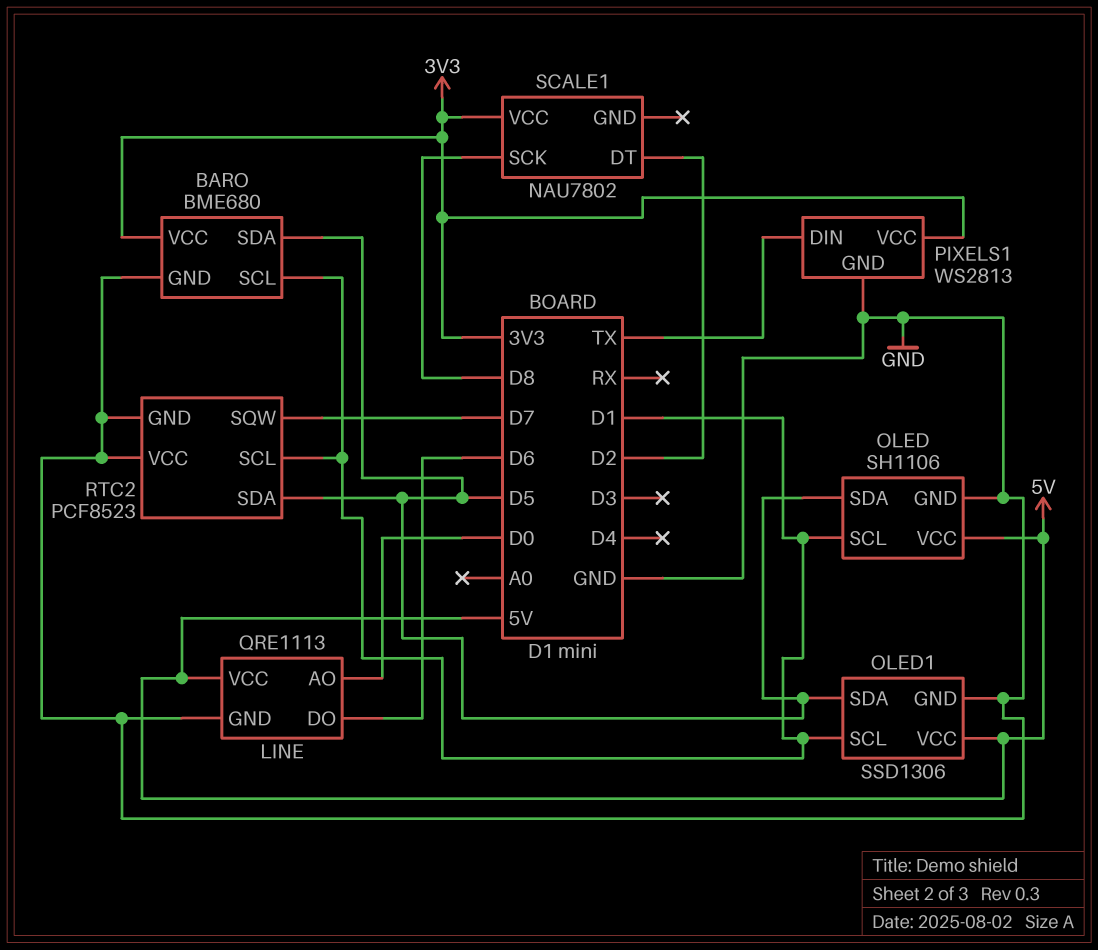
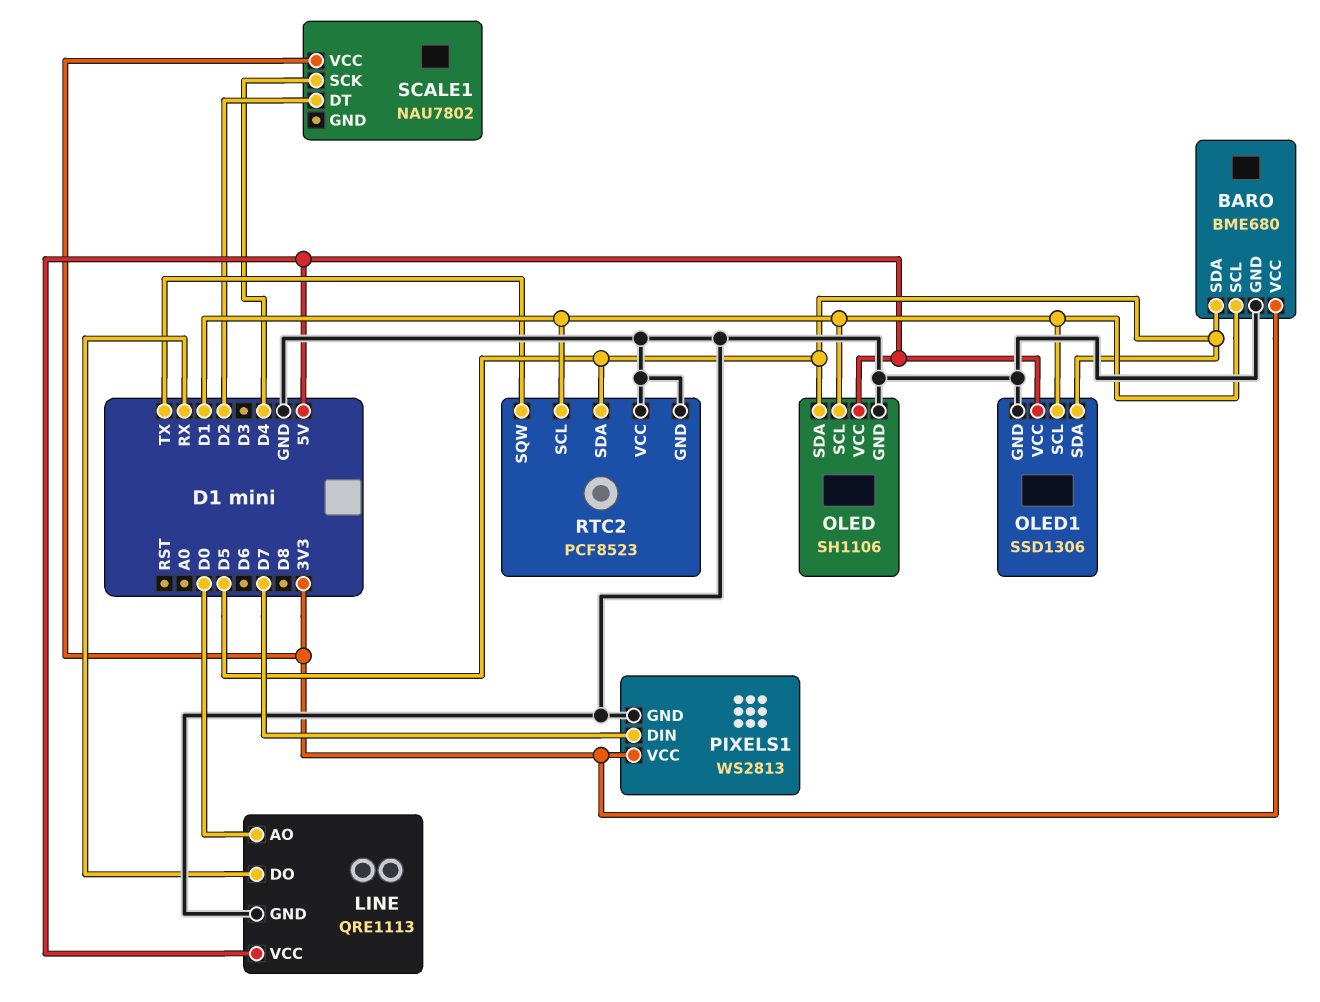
LINE pin DO: D6 -> RX
PIXELS1 pin DIN: TX -> D7
RTC2 pin SQW: D7 -> TX
SCALE1 pin SCK: D8 -> D4

